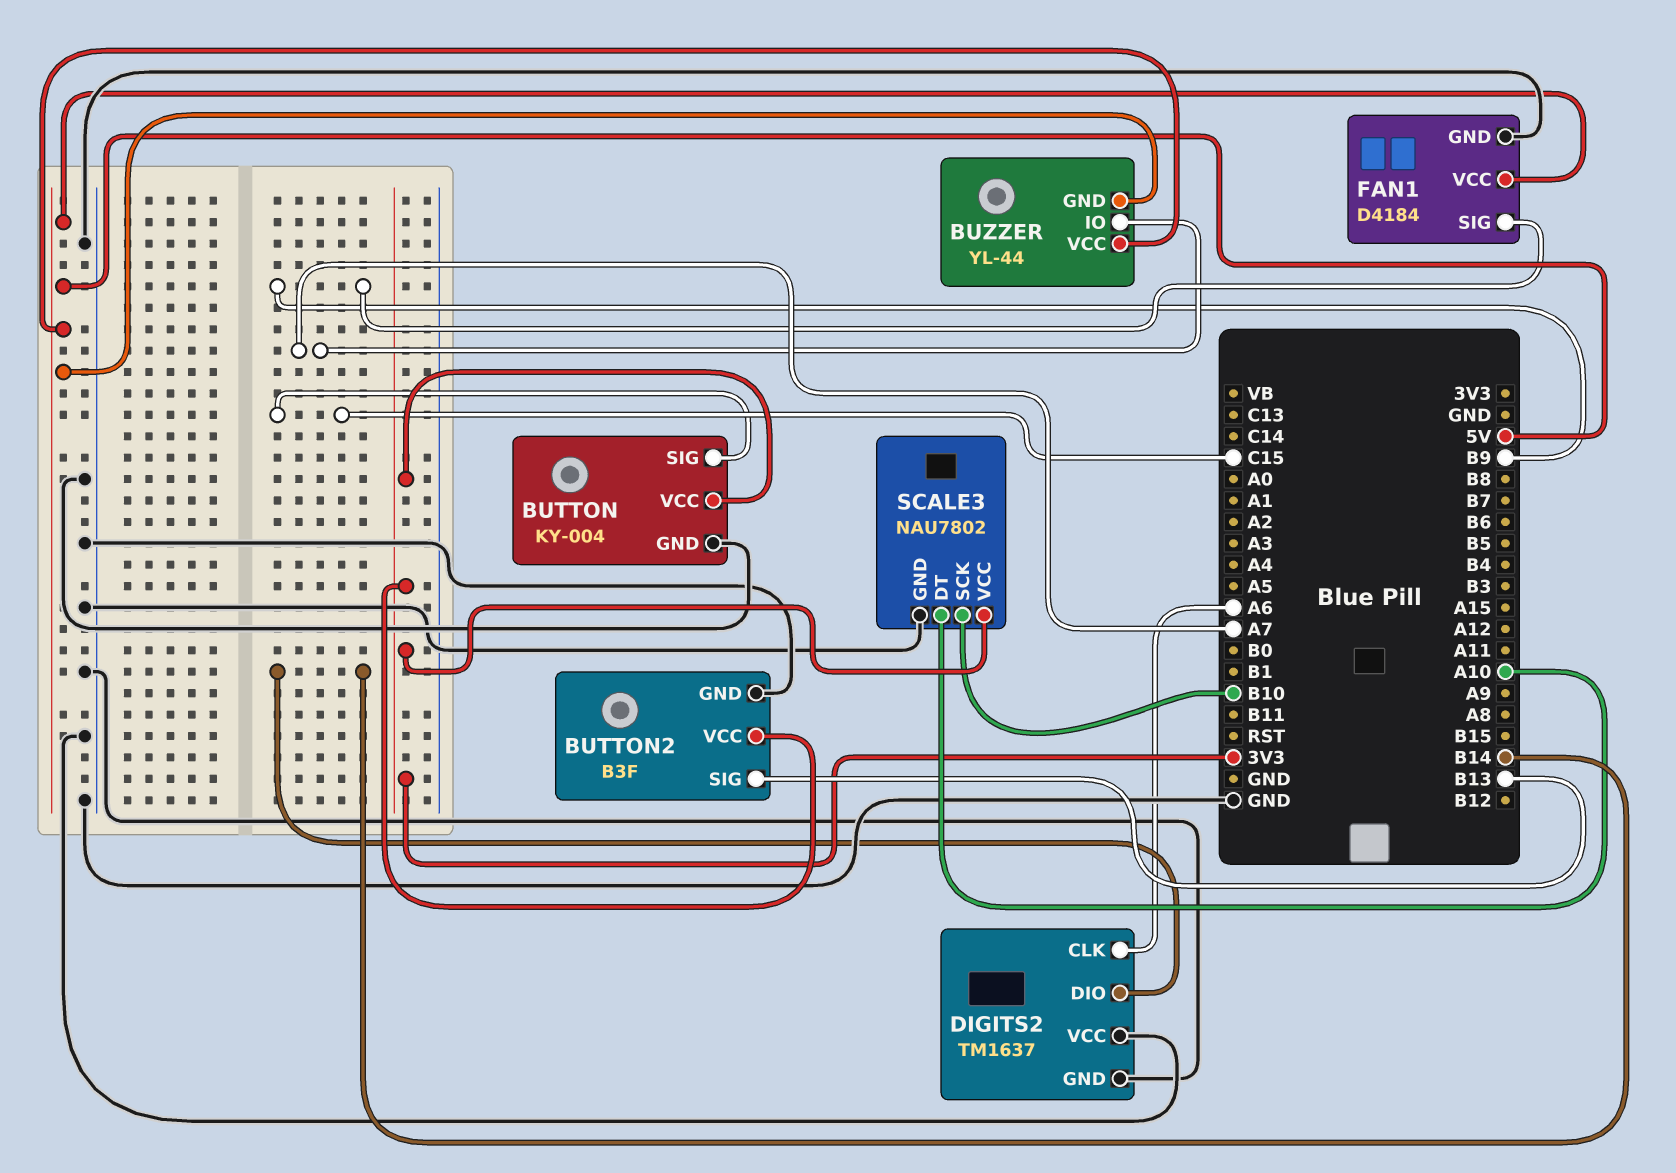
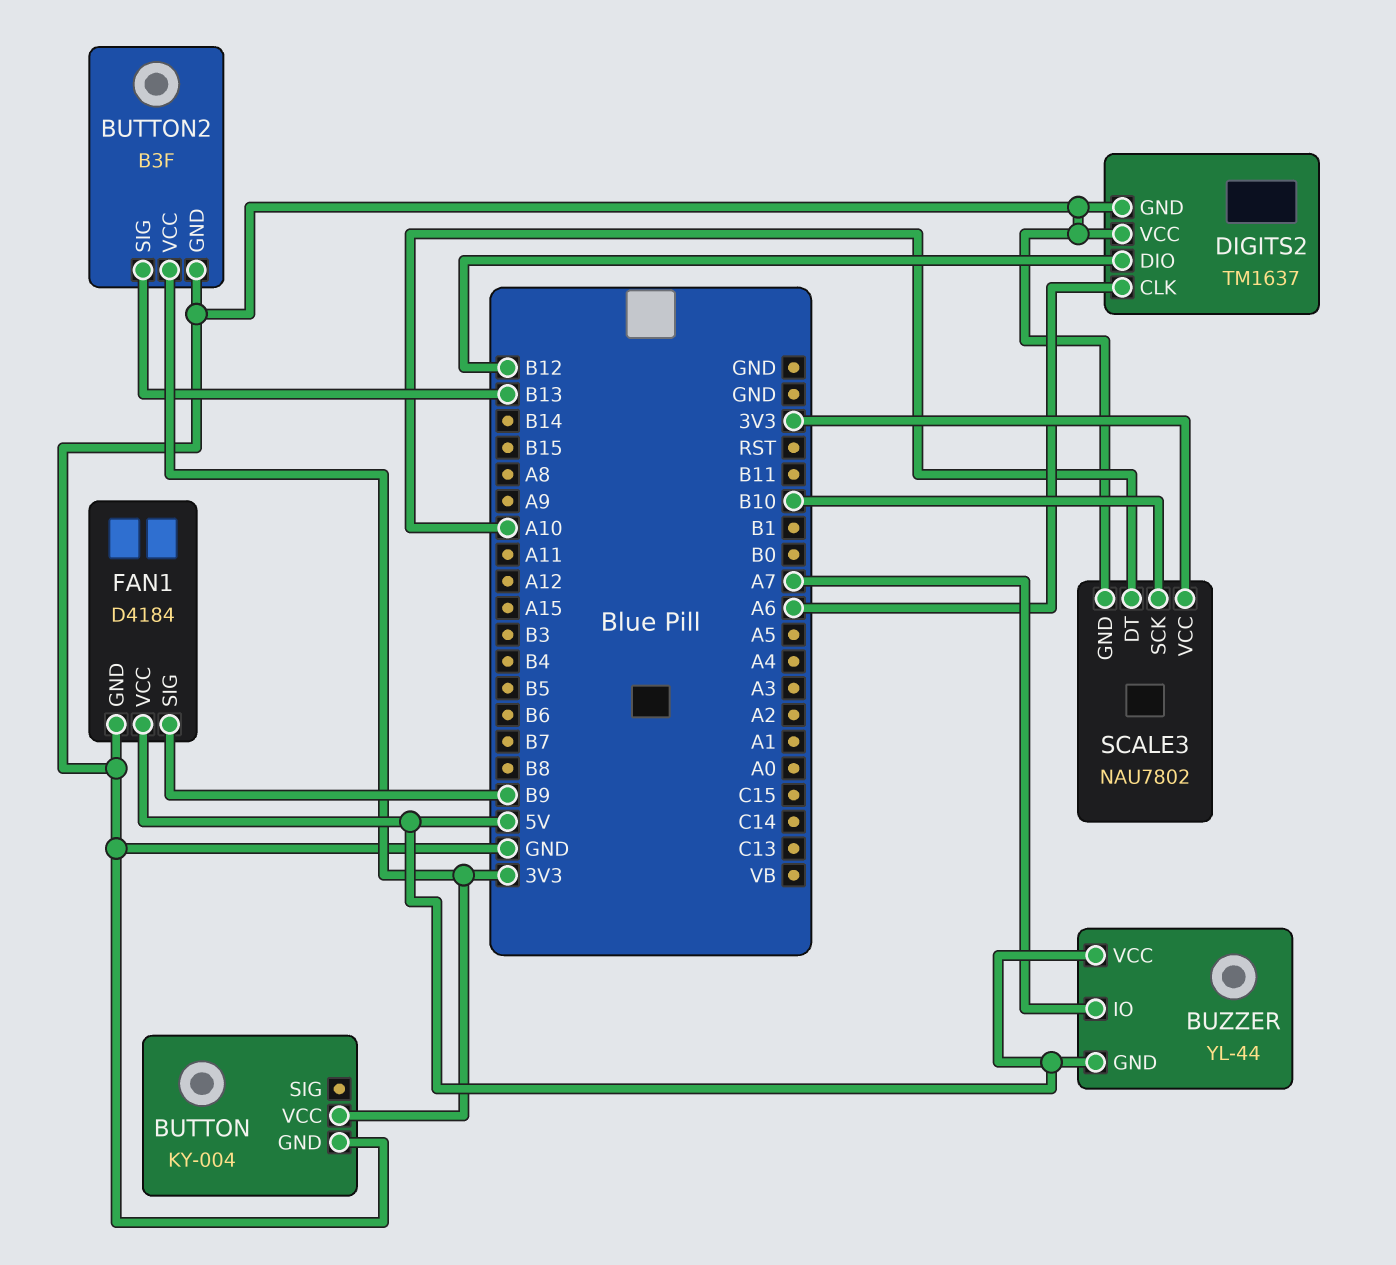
BUTTON pin SIG: C15 -> none
DIGITS2 pin DIO: B14 -> B12

